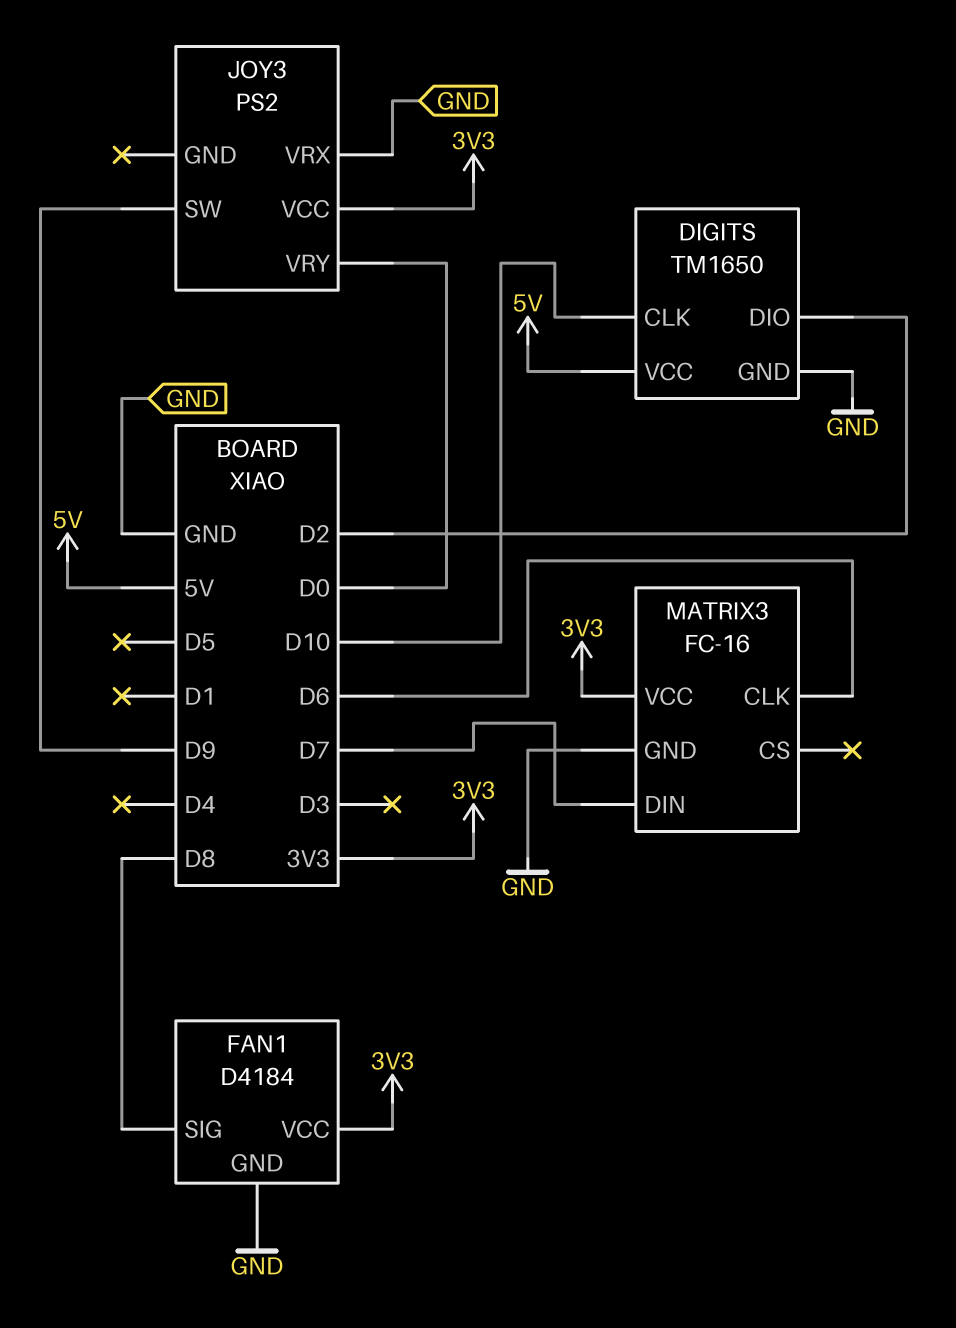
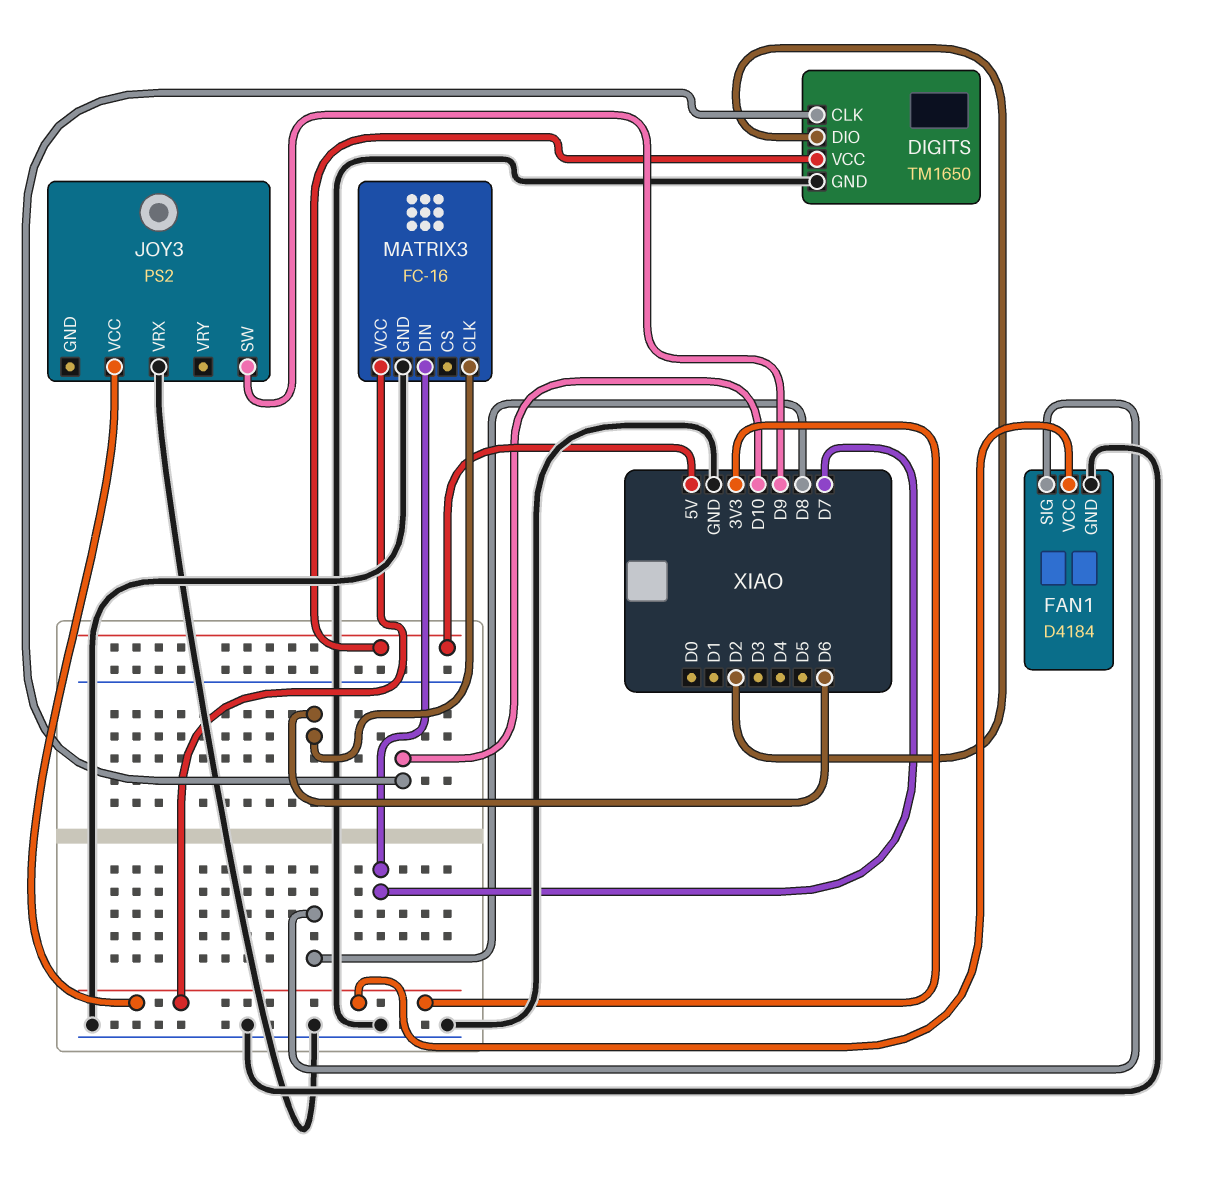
JOY3 pin VRY: D0 -> none

